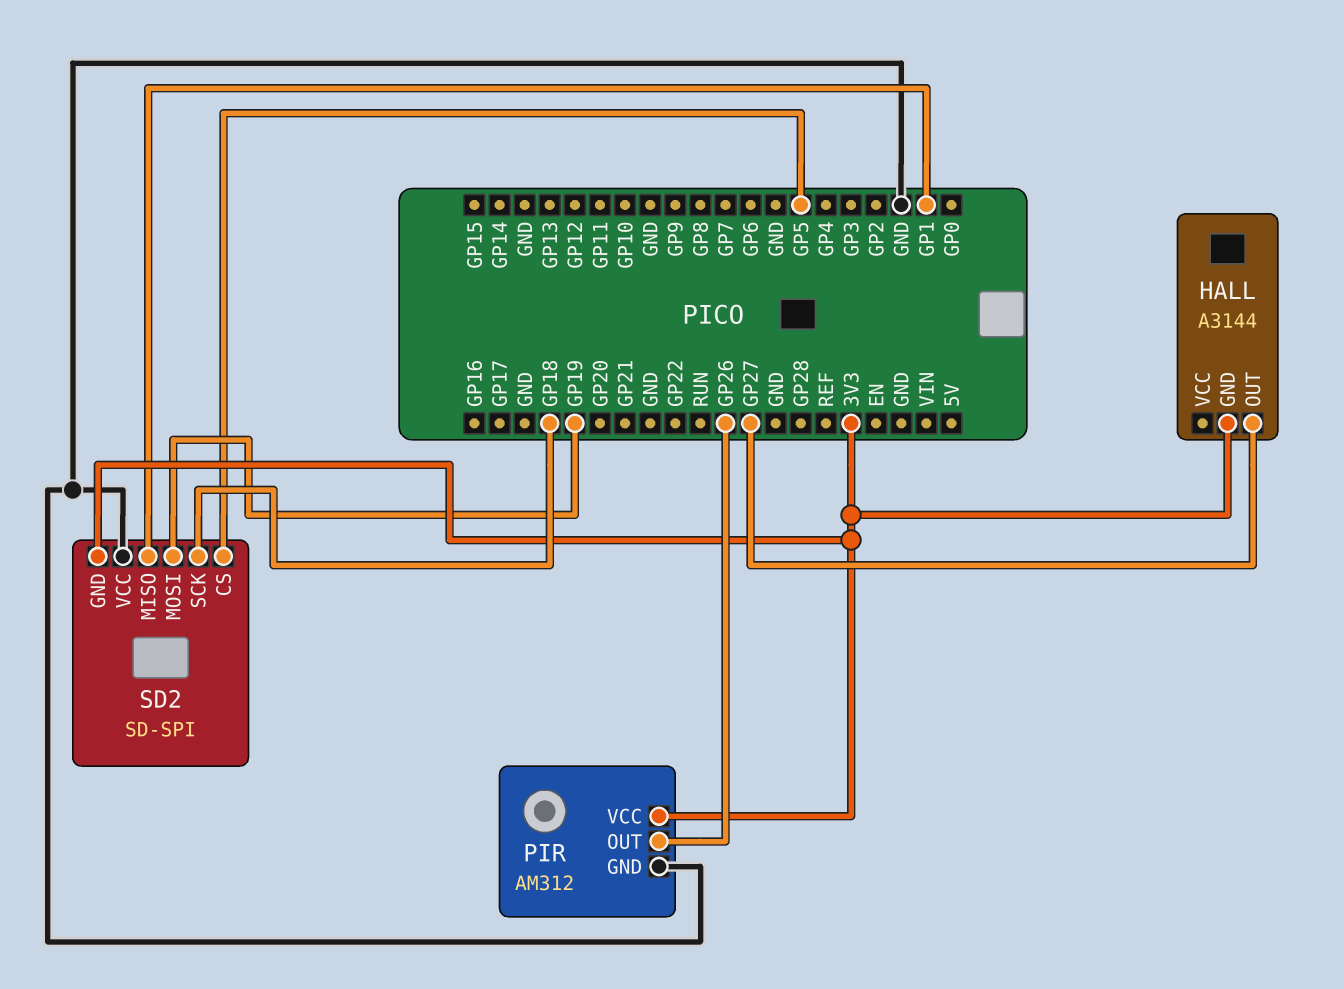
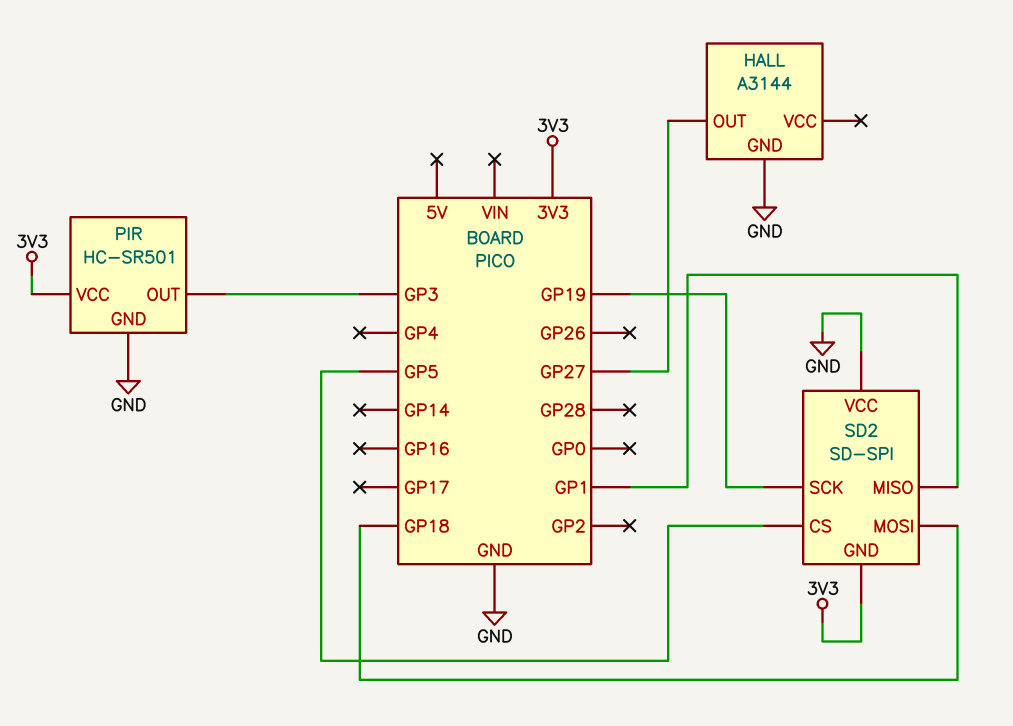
HALL pin GND: 3V3 -> GND
PIR: AM312 -> HC-SR501
PIR pin OUT: GP26 -> GP3
SD2 pin MOSI: GP19 -> GP18
SD2 pin SCK: GP18 -> GP19

